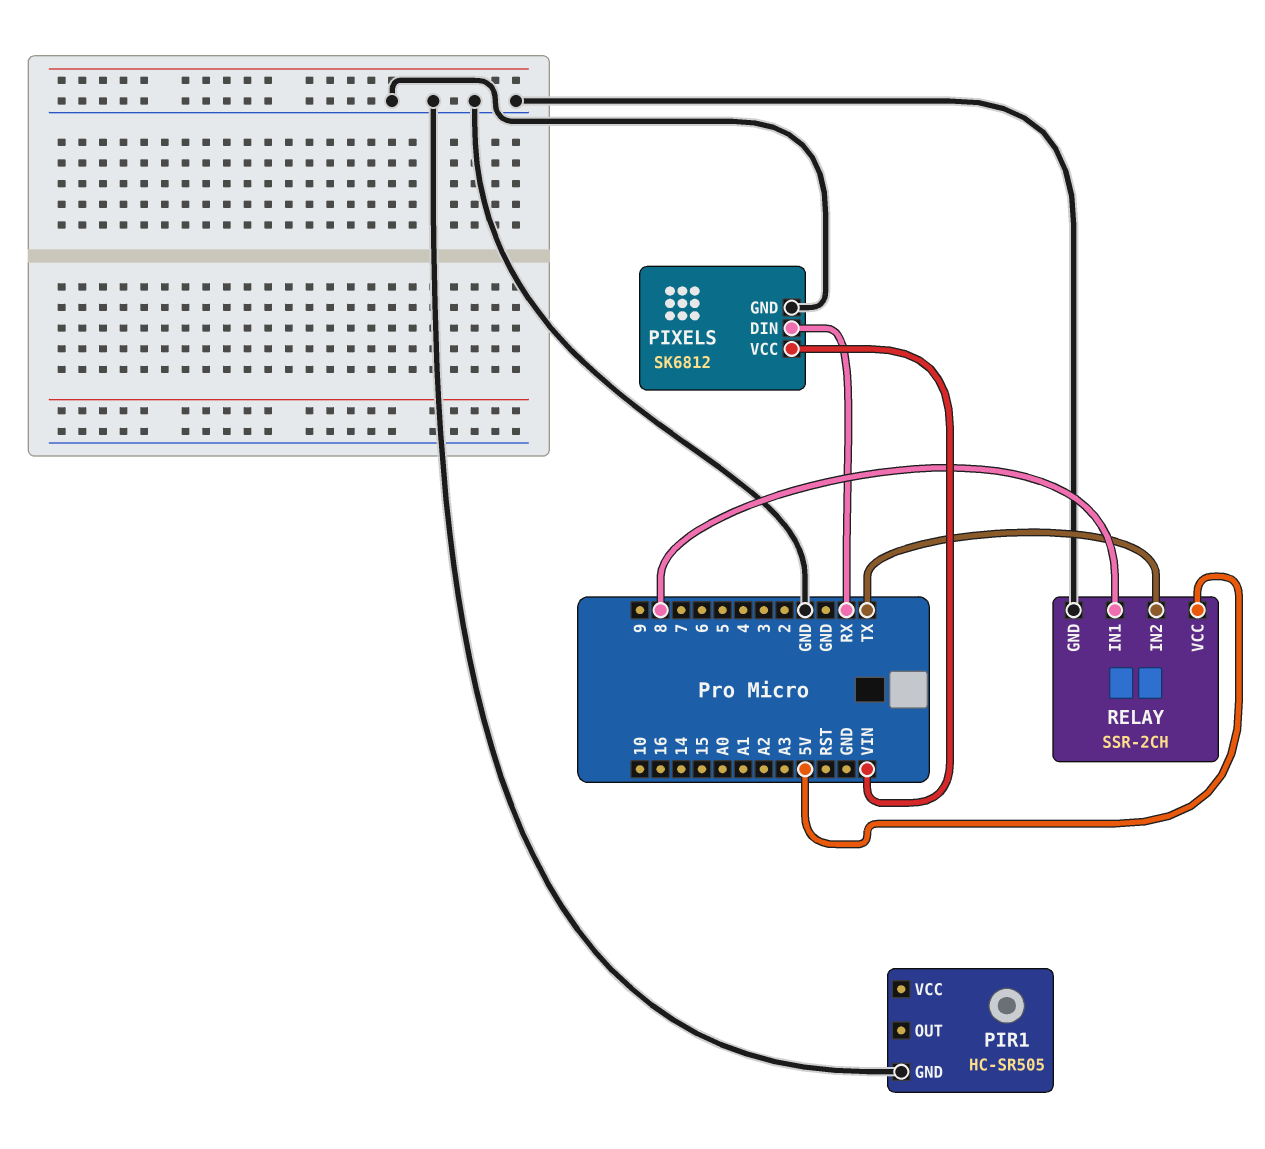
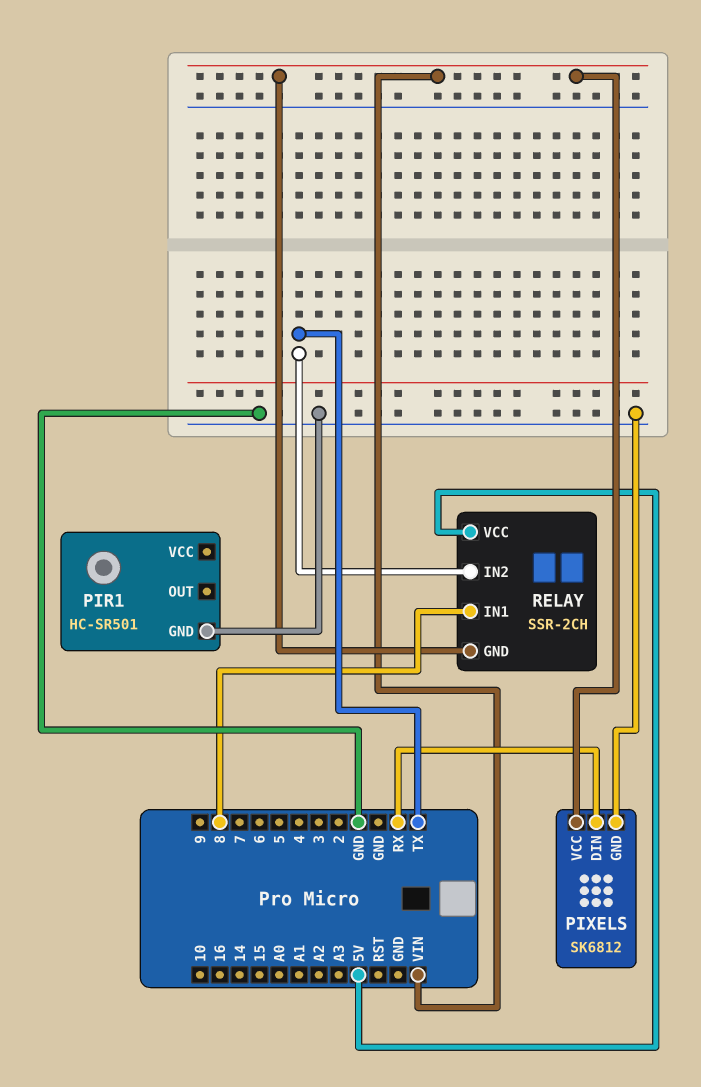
PIR1: HC-SR505 -> HC-SR501
RELAY pin GND: GND -> VIN

